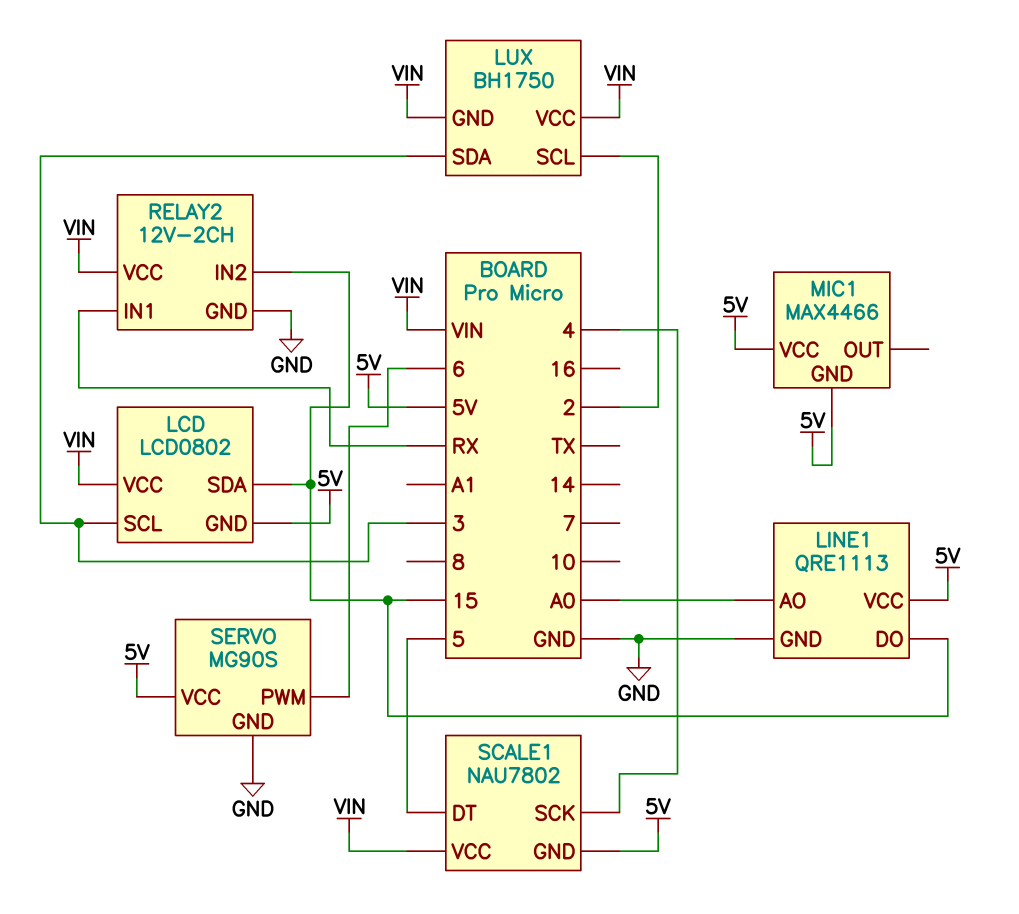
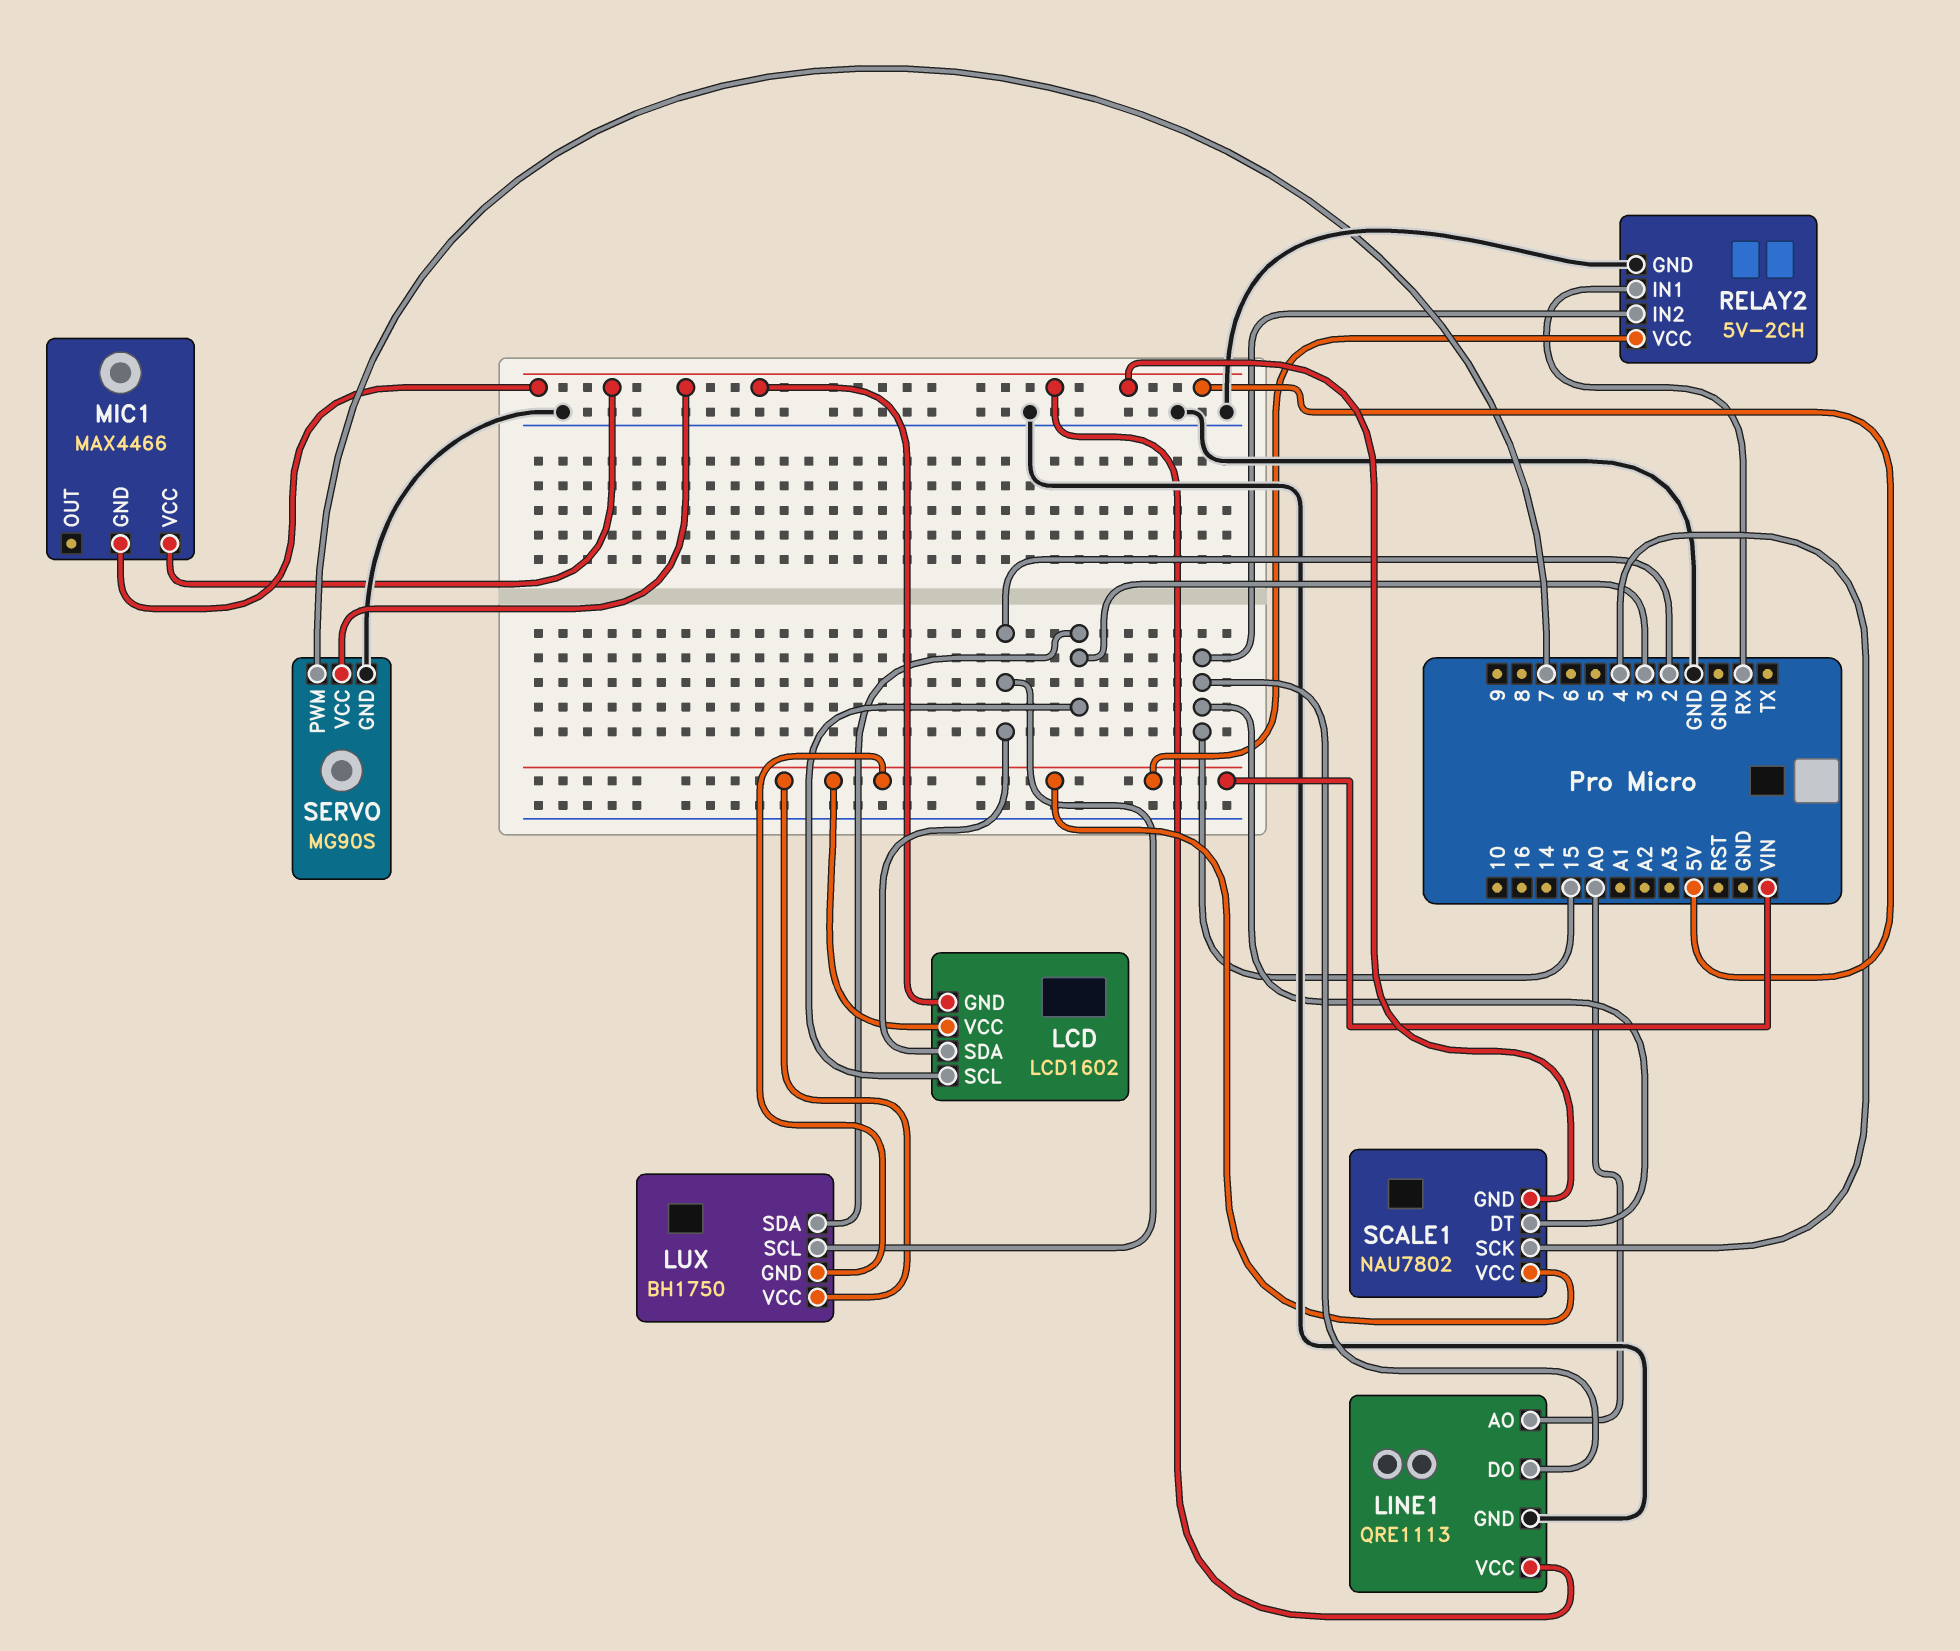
LCD: LCD0802 -> LCD1602
LCD pin SDA: 15 -> 2
RELAY2: 12V-2CH -> 5V-2CH
SCALE1 pin DT: 5 -> 15
SERVO pin PWM: 6 -> 7

